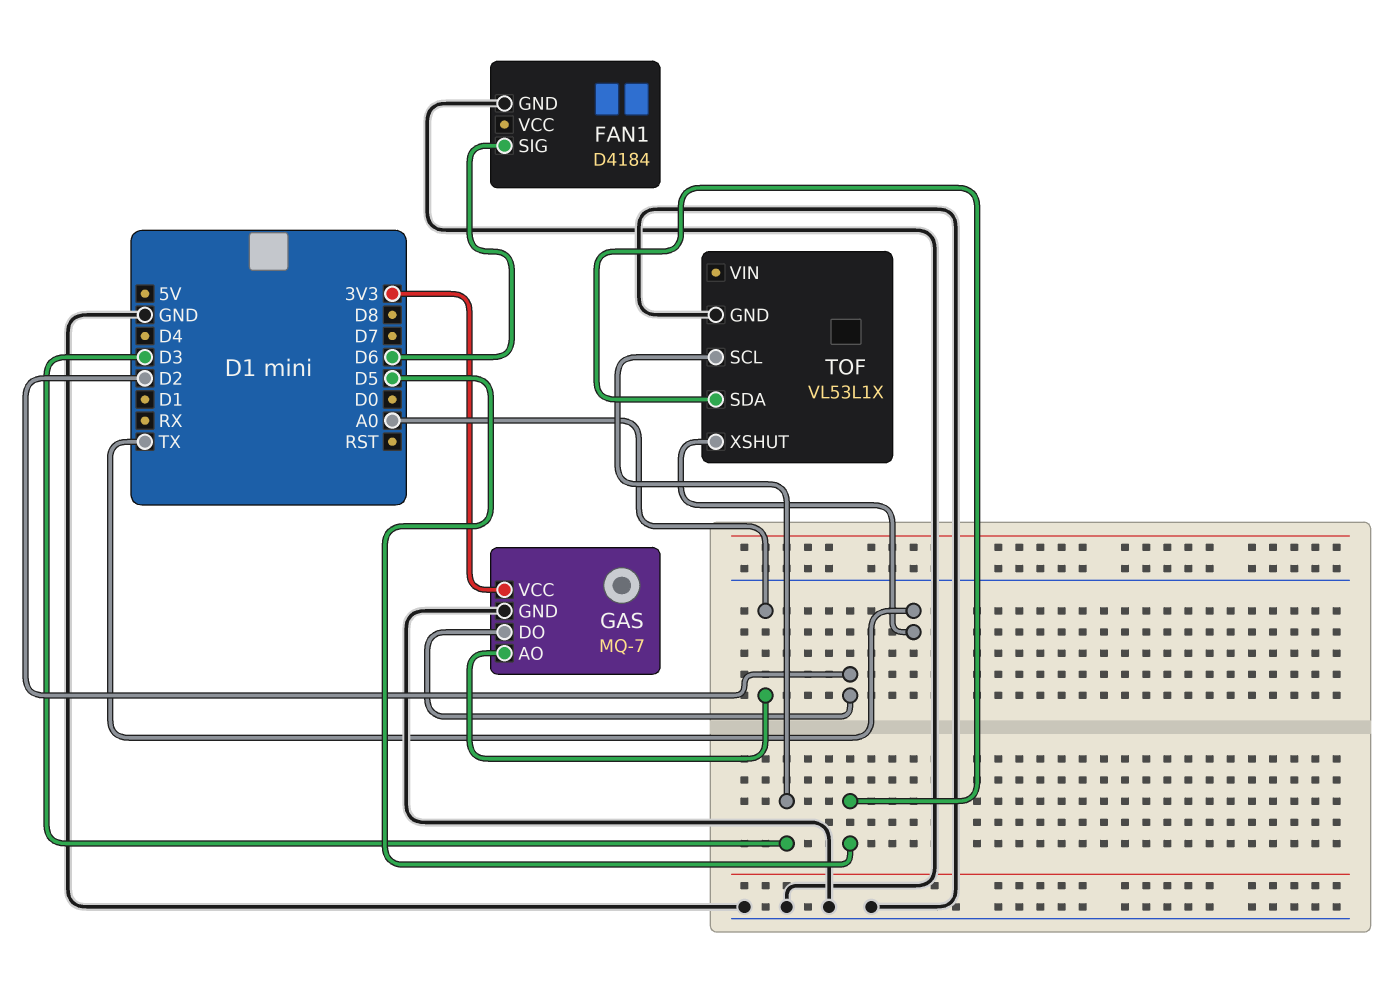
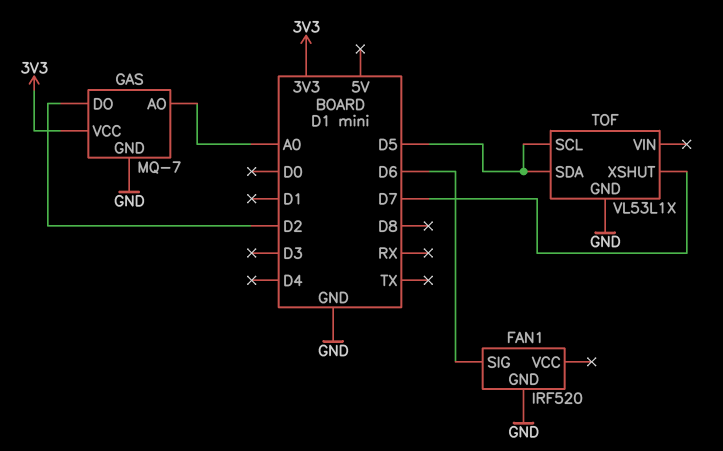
FAN1: D4184 -> IRF520
TOF pin SCL: D3 -> D5
TOF pin XSHUT: TX -> D7

